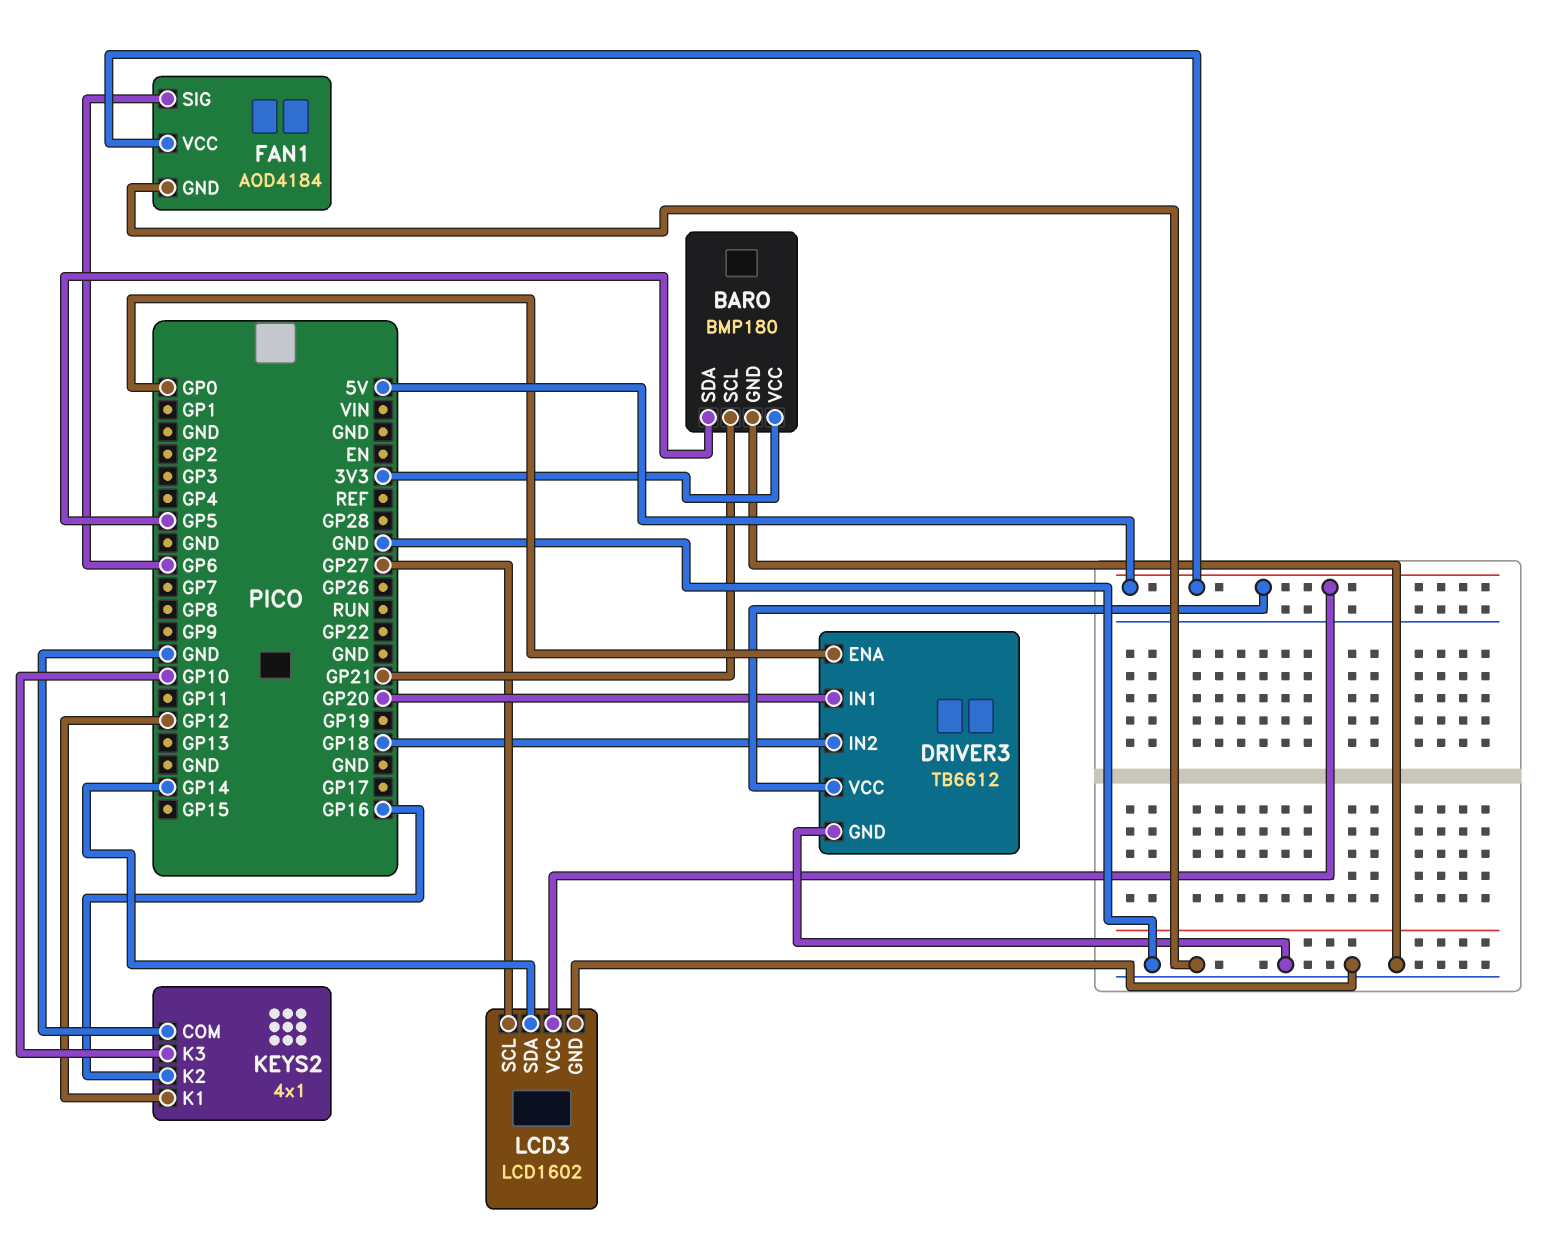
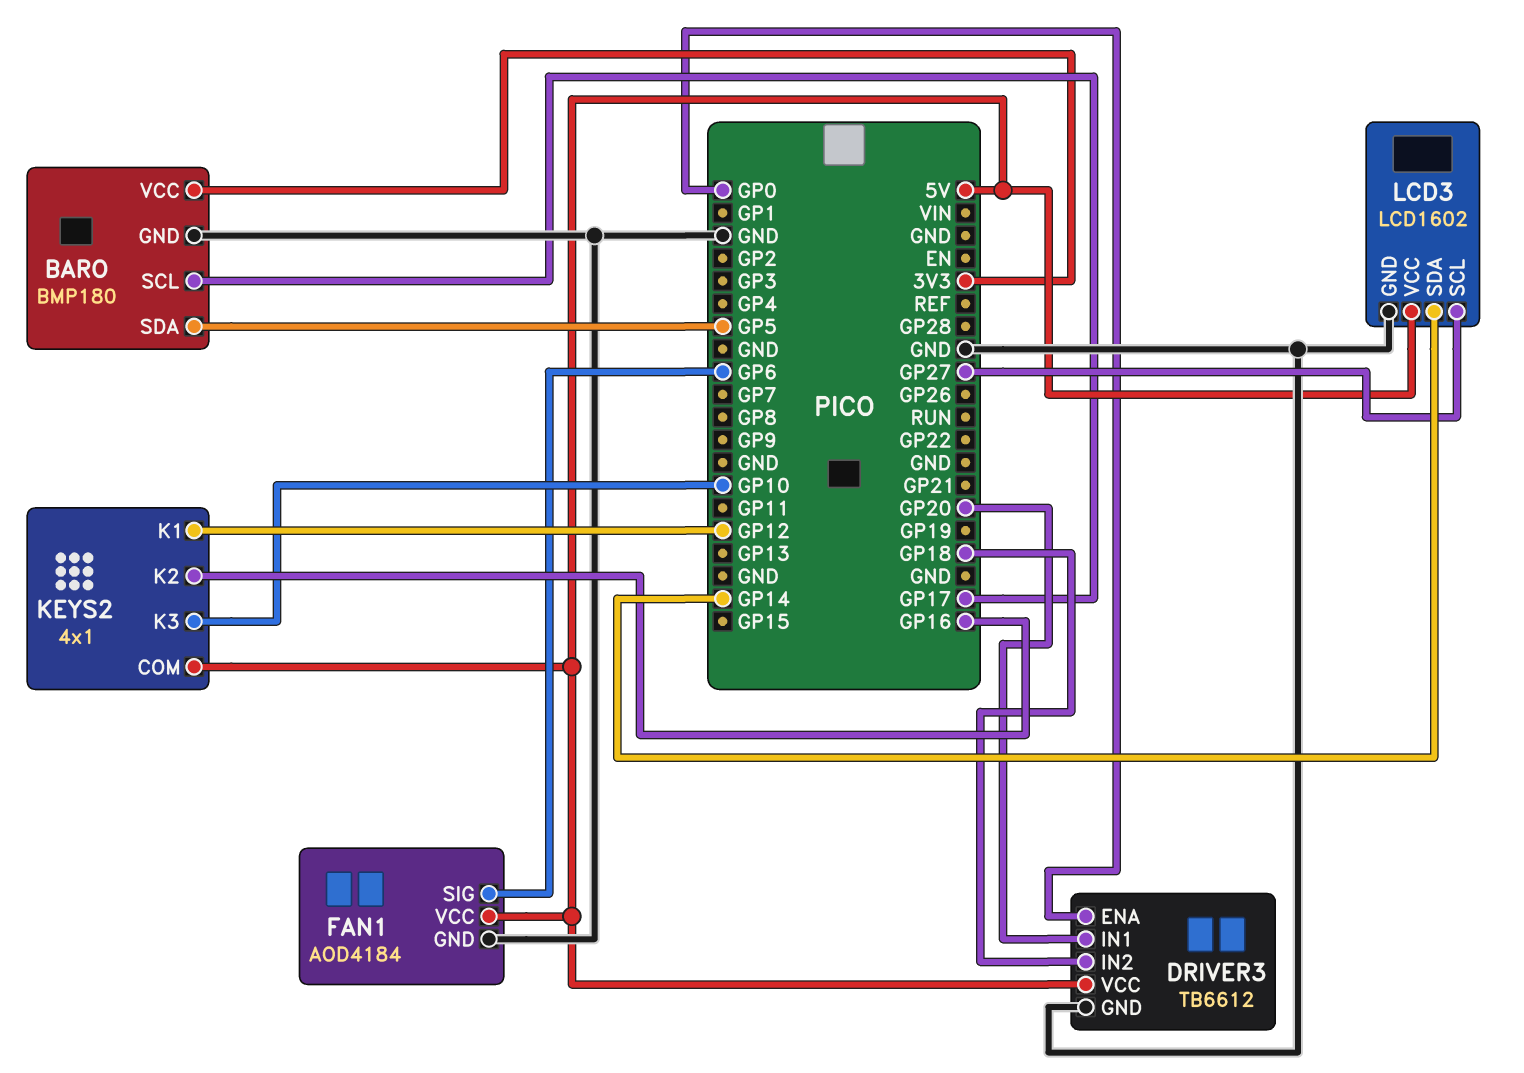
BARO pin SCL: GP21 -> GP17
KEYS2 pin COM: GND -> 5V

